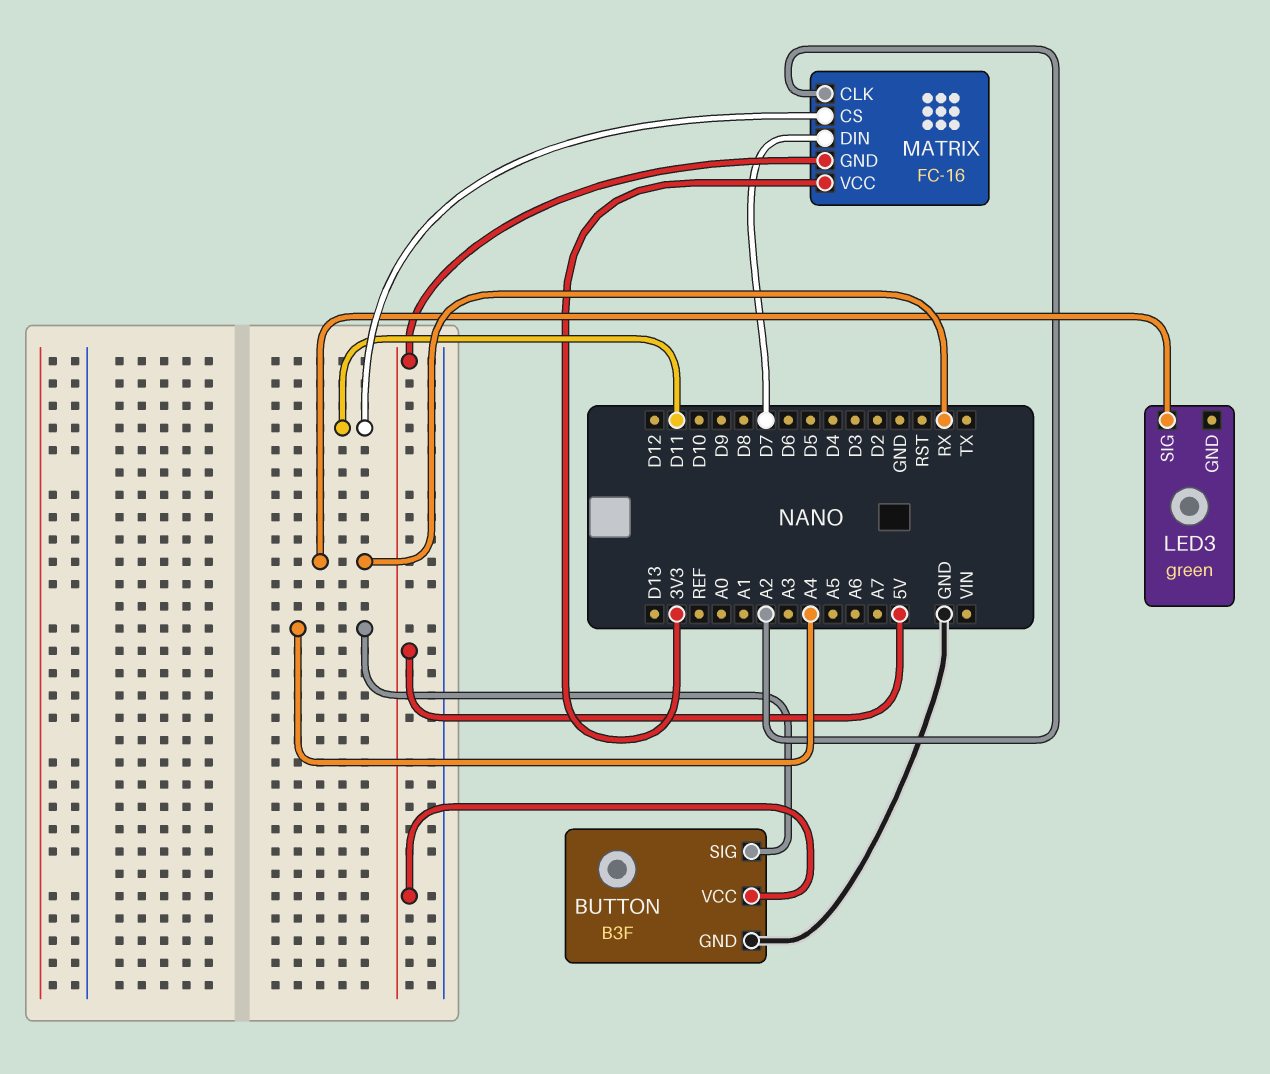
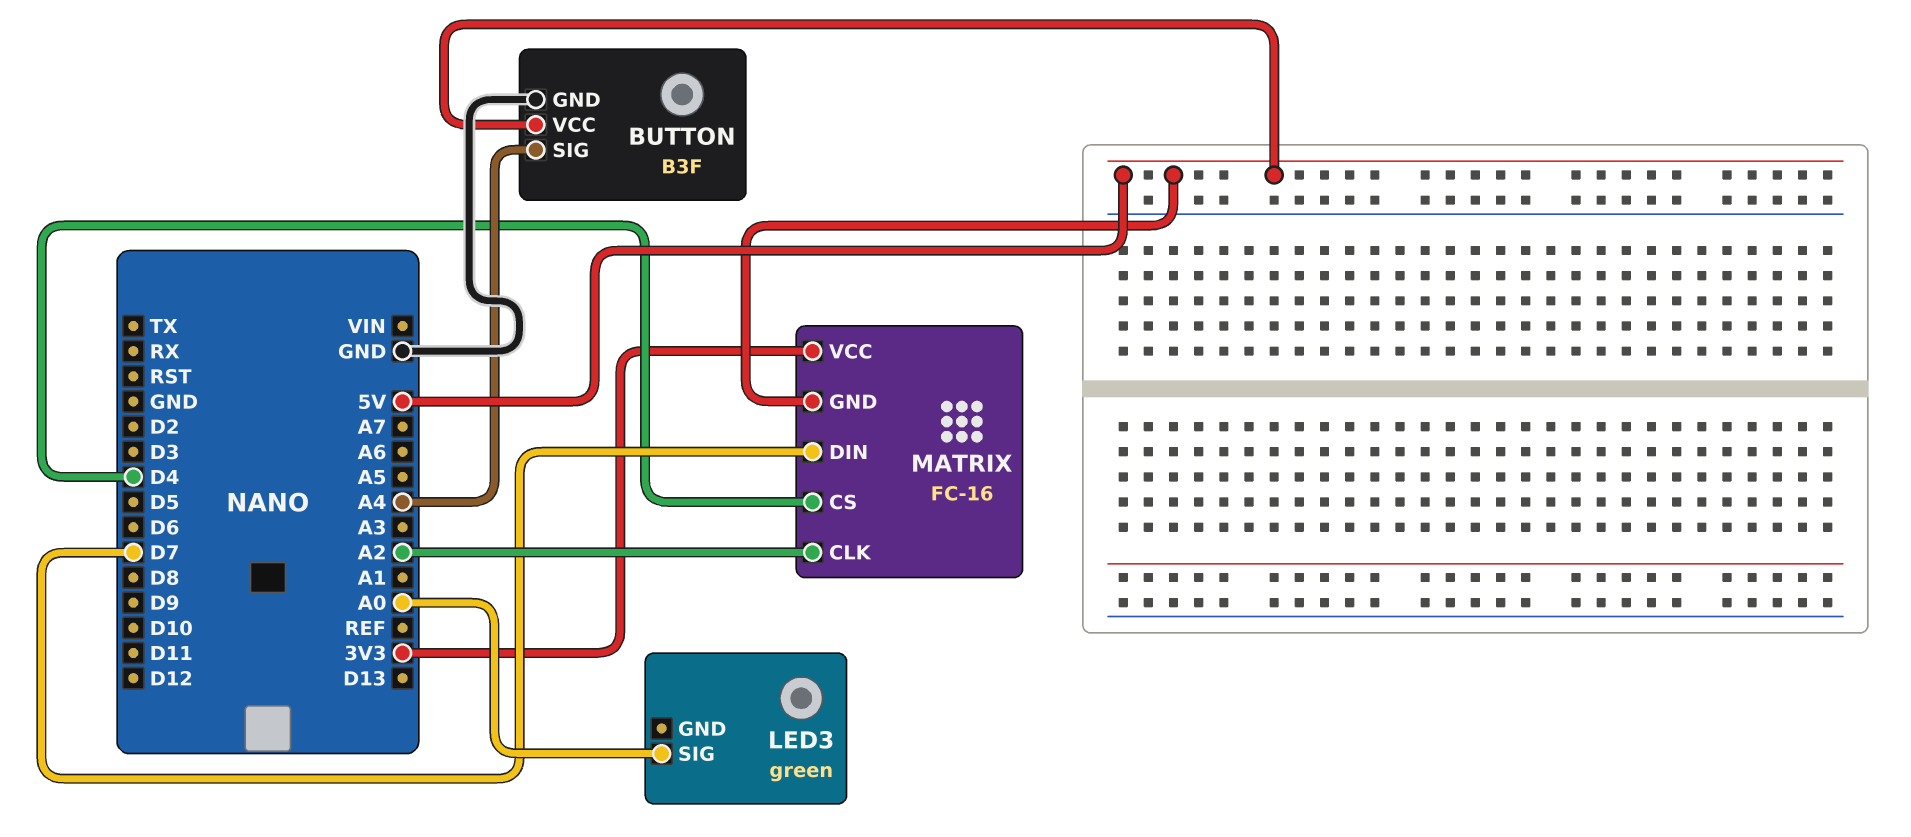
LED3 pin SIG: RX -> A0
MATRIX pin CS: D11 -> D4

